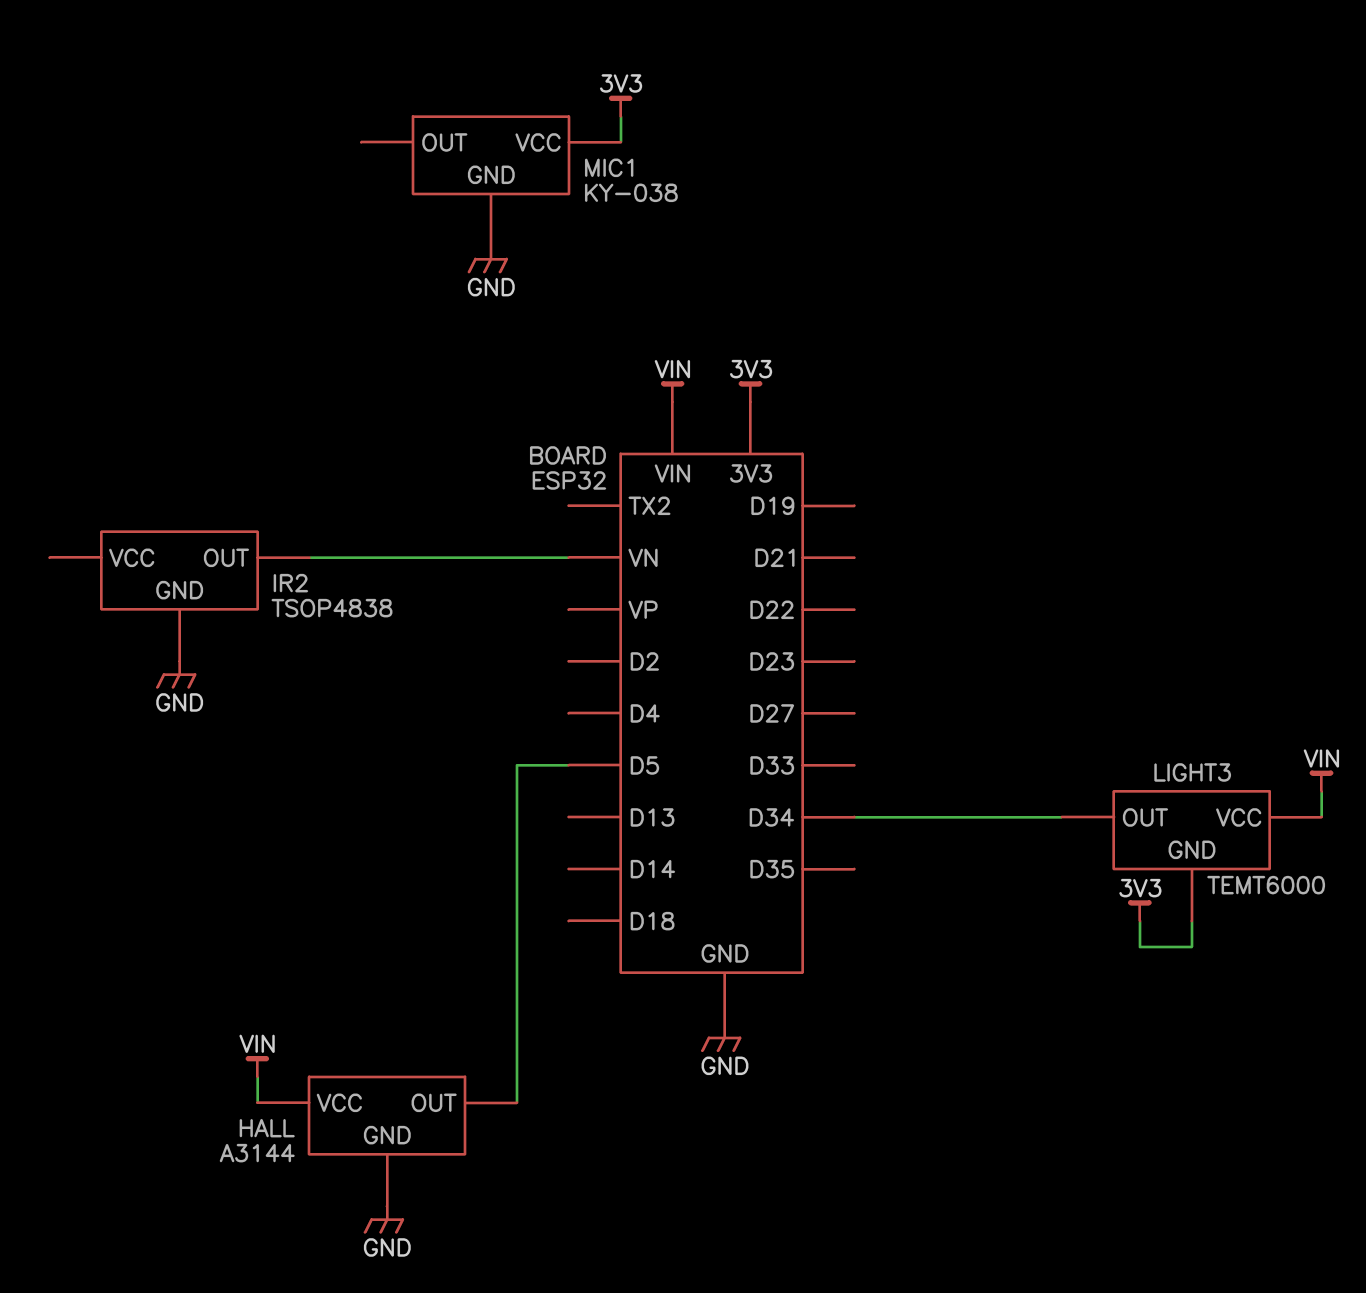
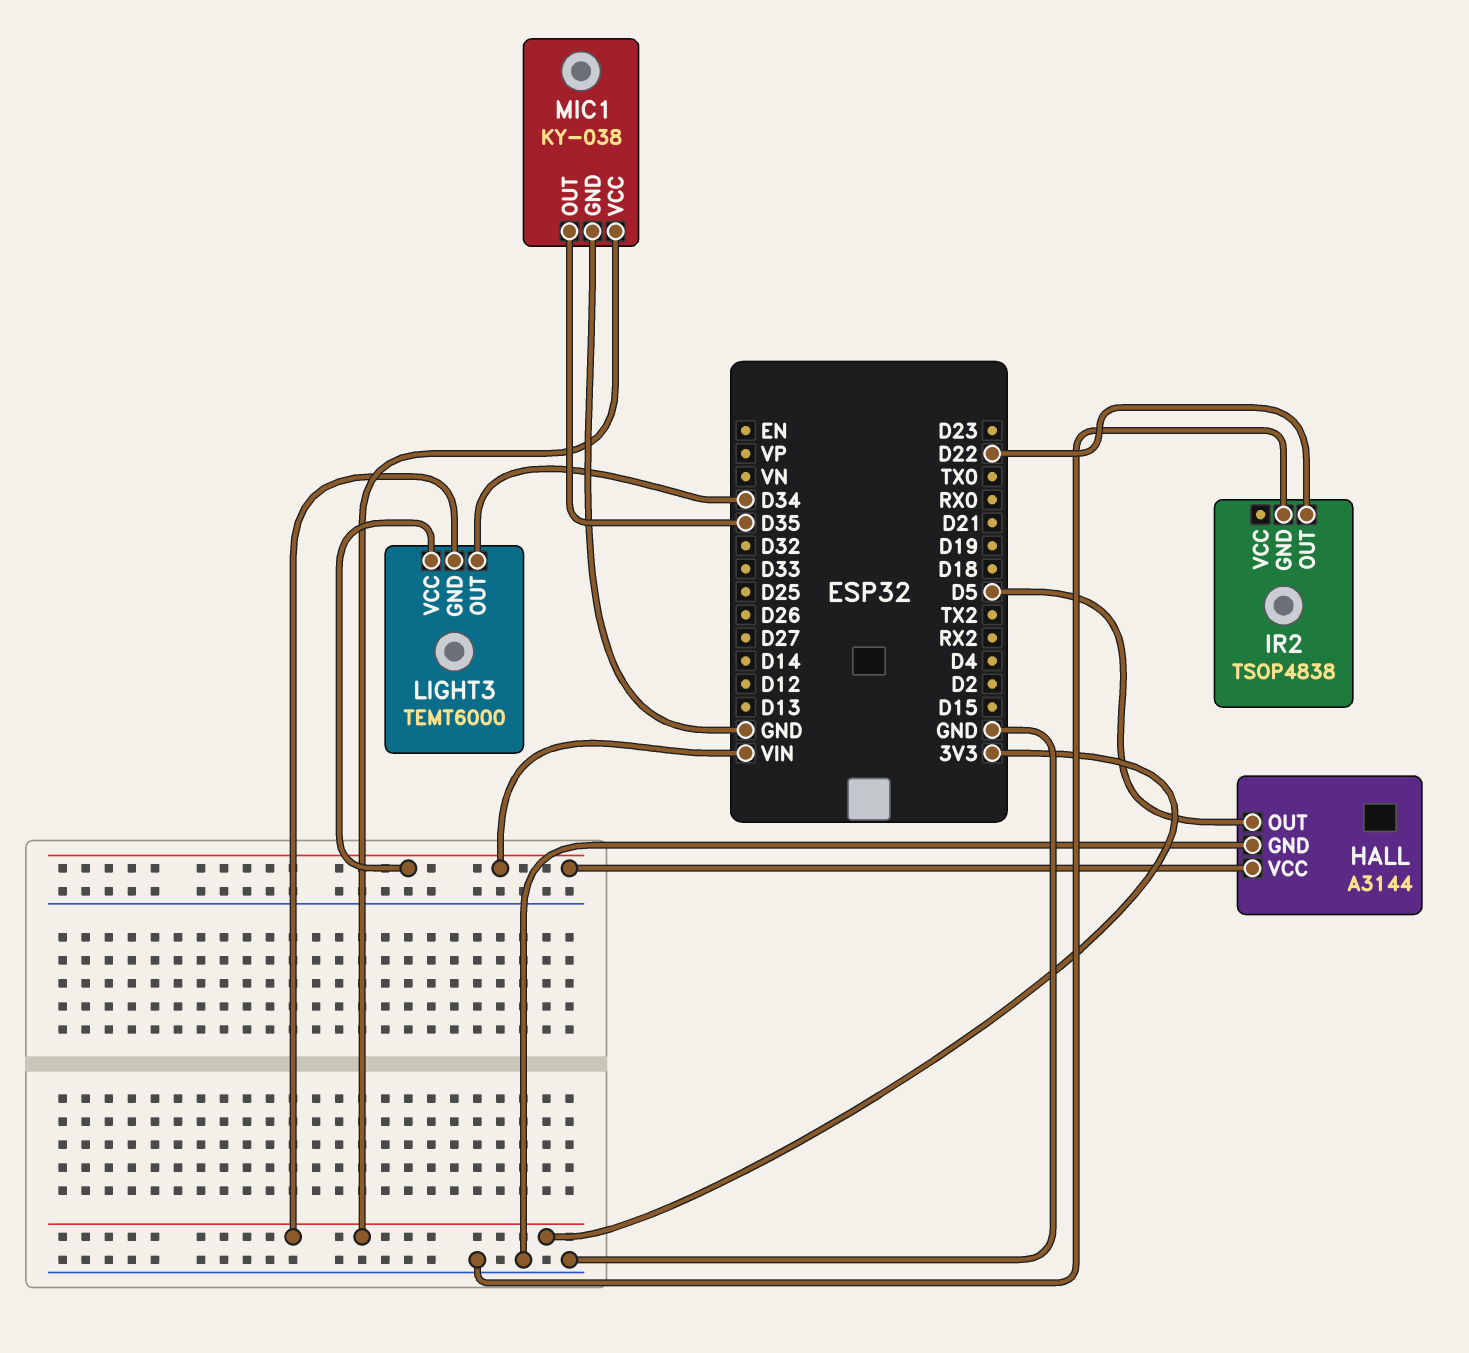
IR2 pin OUT: VN -> D22
MIC1 pin OUT: none -> D35

